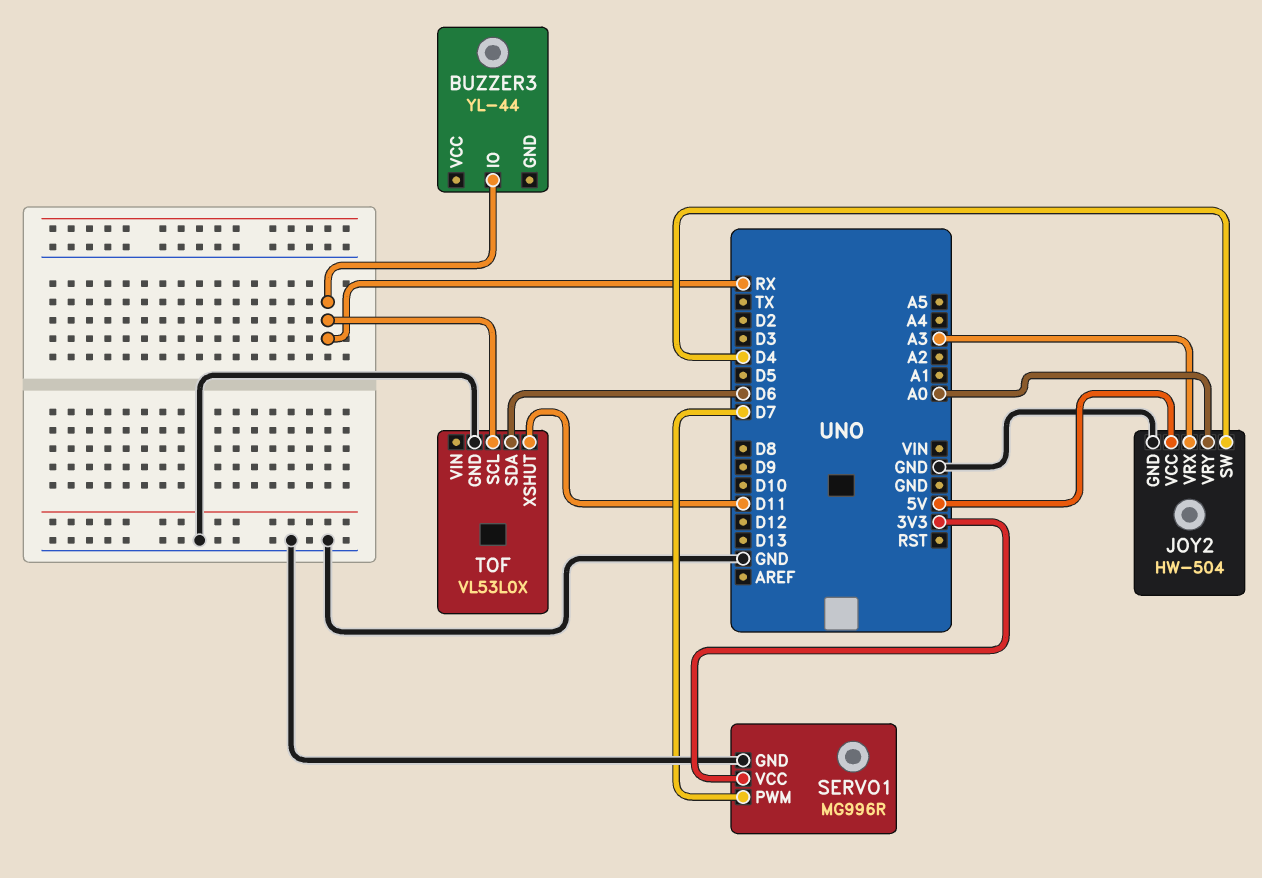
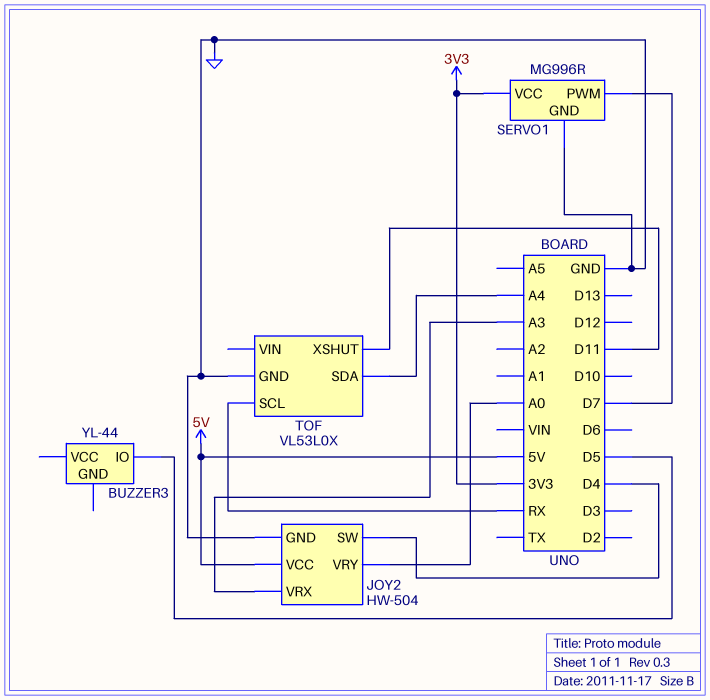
BUZZER3 pin IO: RX -> D5
TOF pin SDA: D6 -> A4

